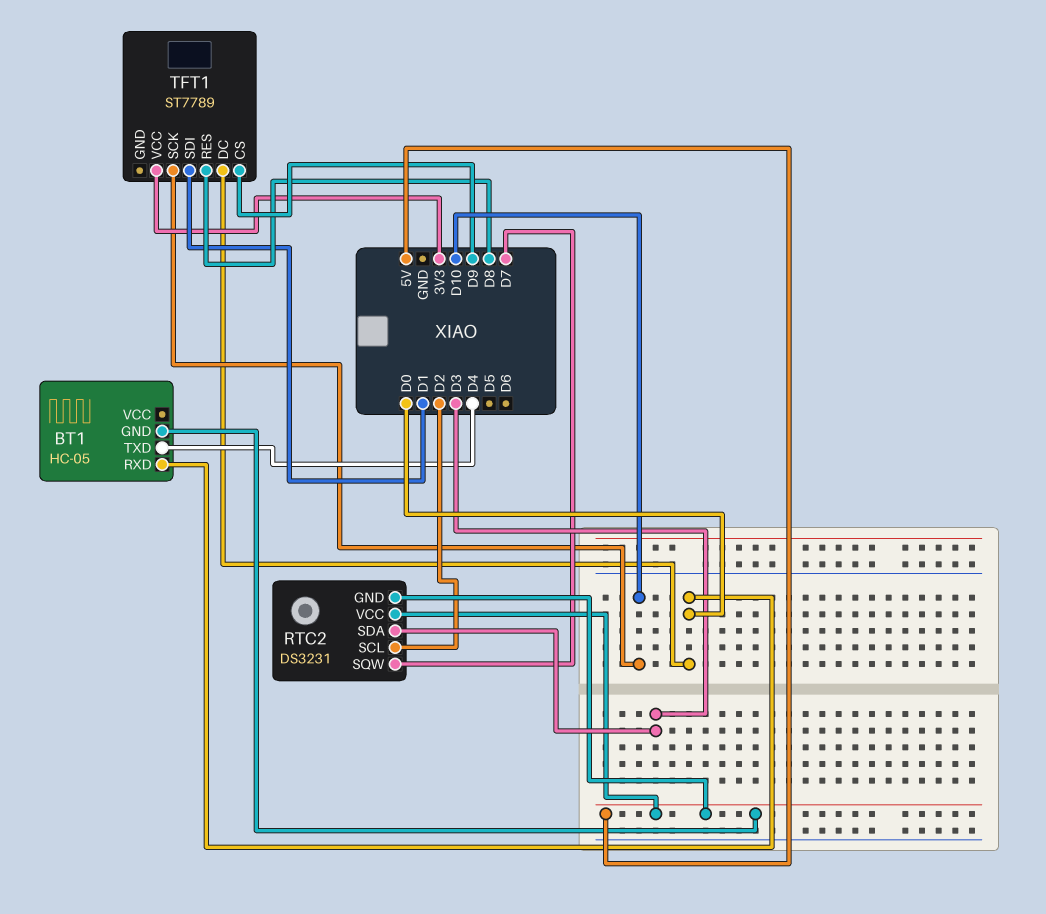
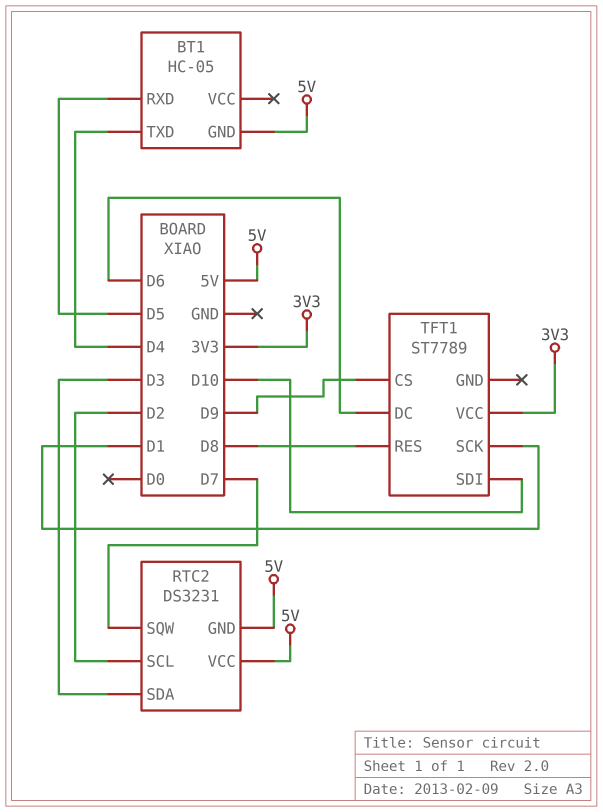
BT1 pin RXD: D0 -> D5
TFT1 pin DC: D0 -> D6
TFT1 pin SCK: D10 -> D1
TFT1 pin SDI: D1 -> D10

